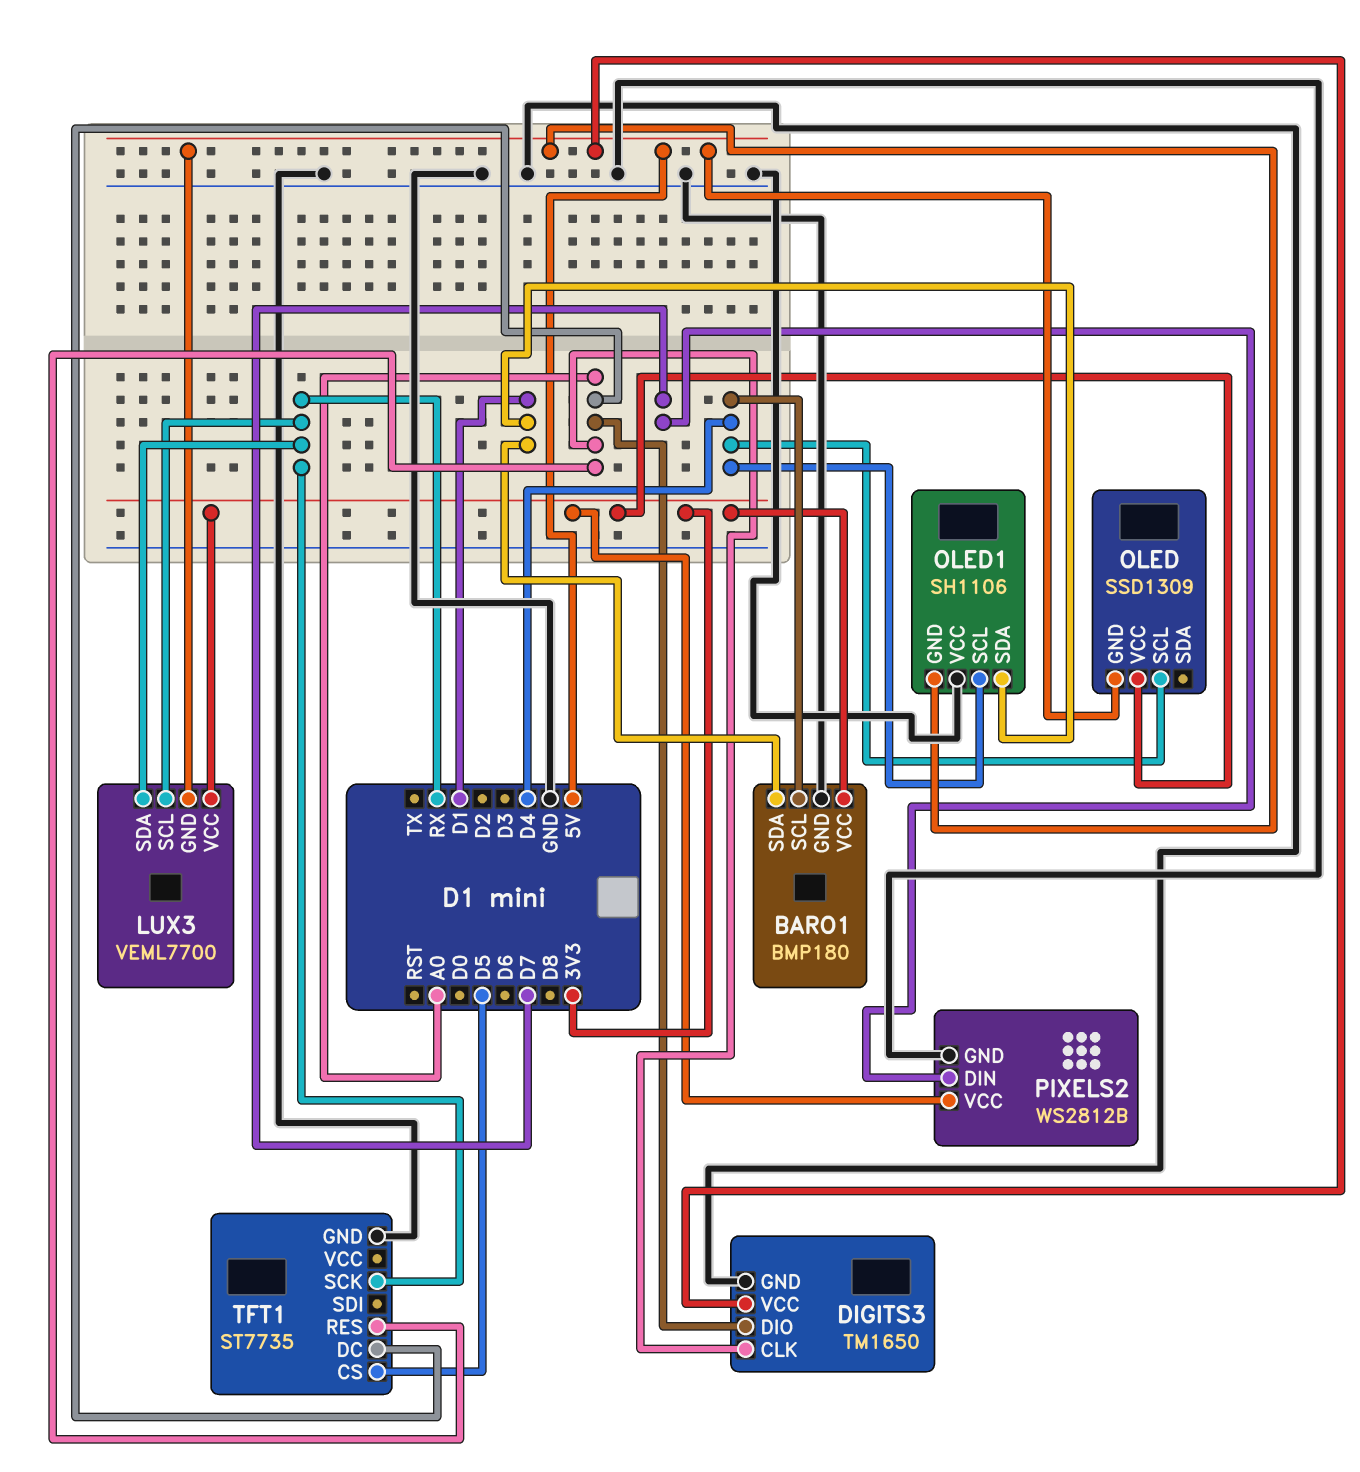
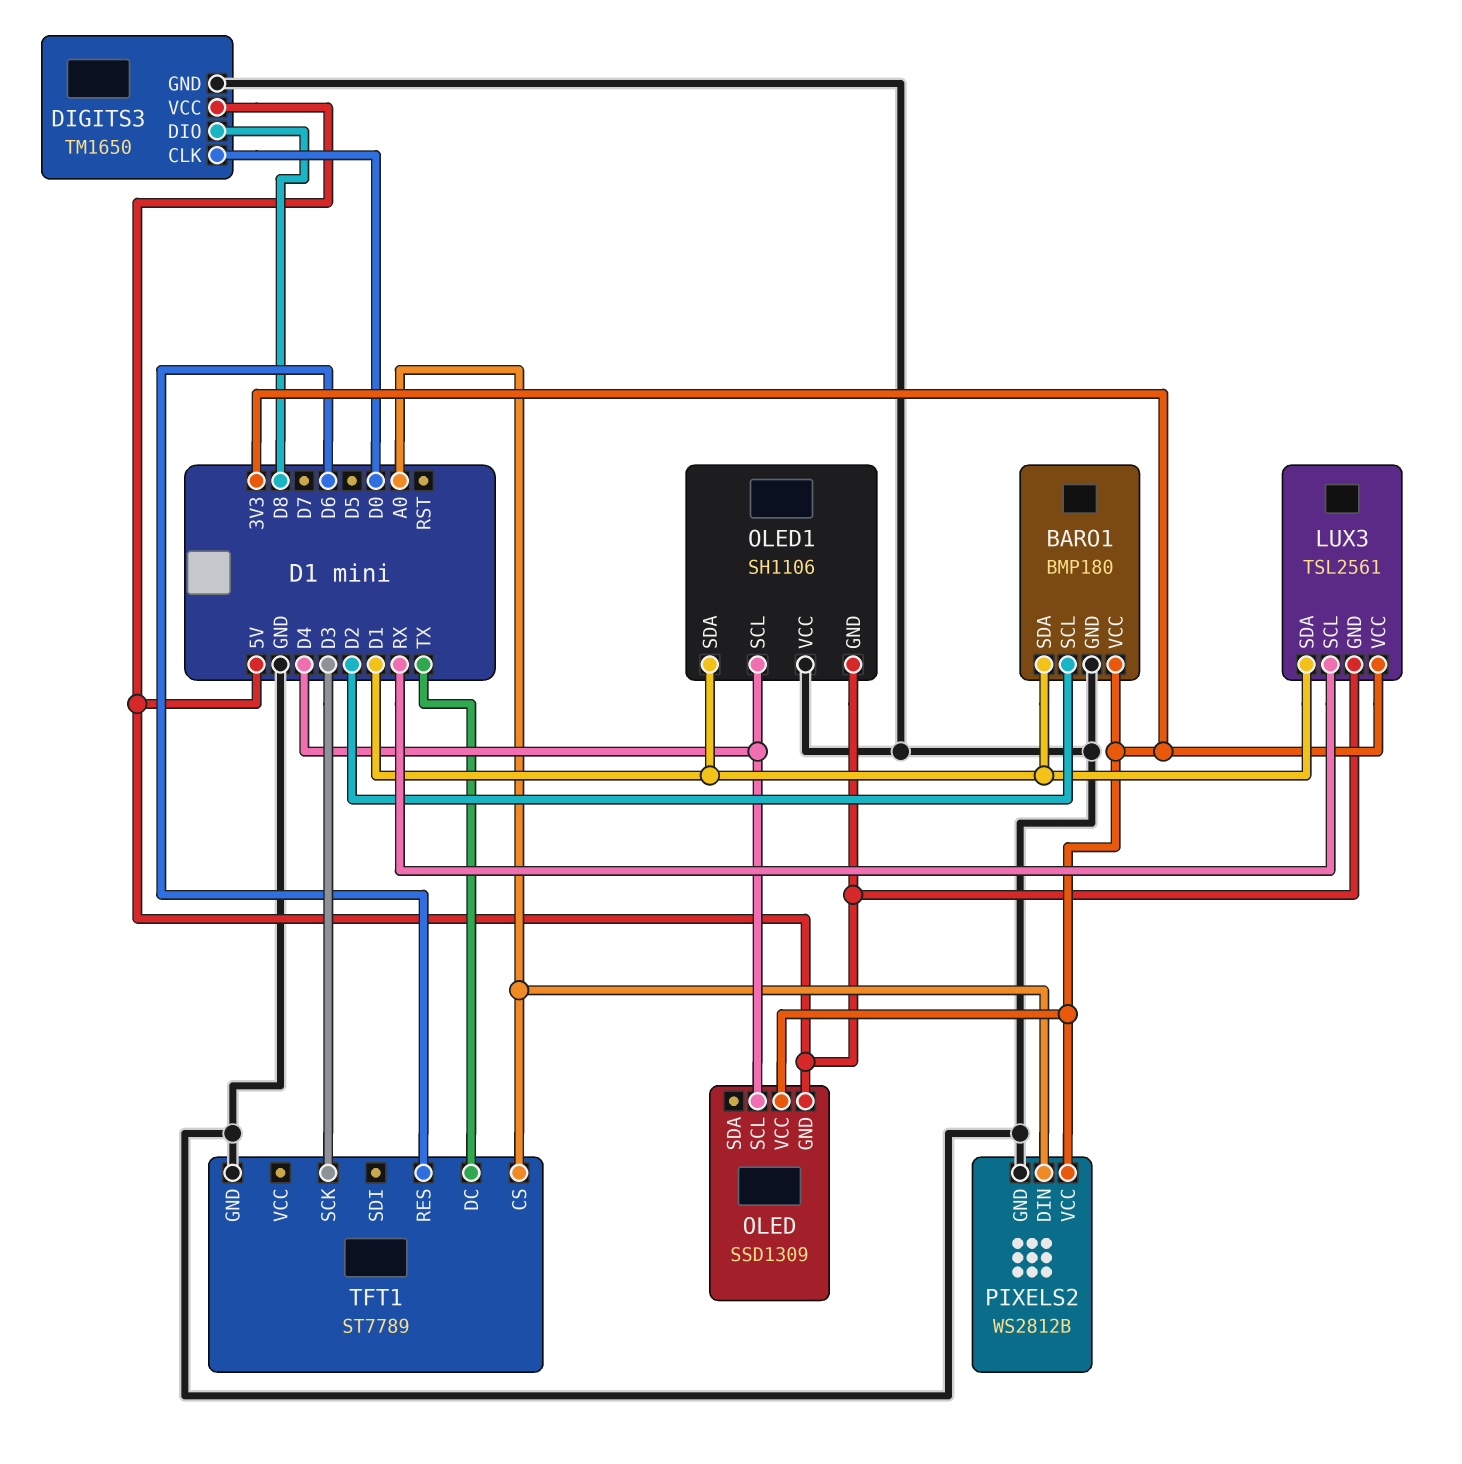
BARO1 pin SCL: D4 -> D2
DIGITS3 pin CLK: A0 -> D0
DIGITS3 pin DIO: A0 -> D8
LUX3: VEML7700 -> TSL2561
LUX3 pin SDA: RX -> D1
PIXELS2 pin DIN: D7 -> A0
TFT1: ST7735 -> ST7789
TFT1 pin CS: D5 -> A0
TFT1 pin DC: A0 -> TX
TFT1 pin RES: A0 -> D6
TFT1 pin SCK: RX -> D3

